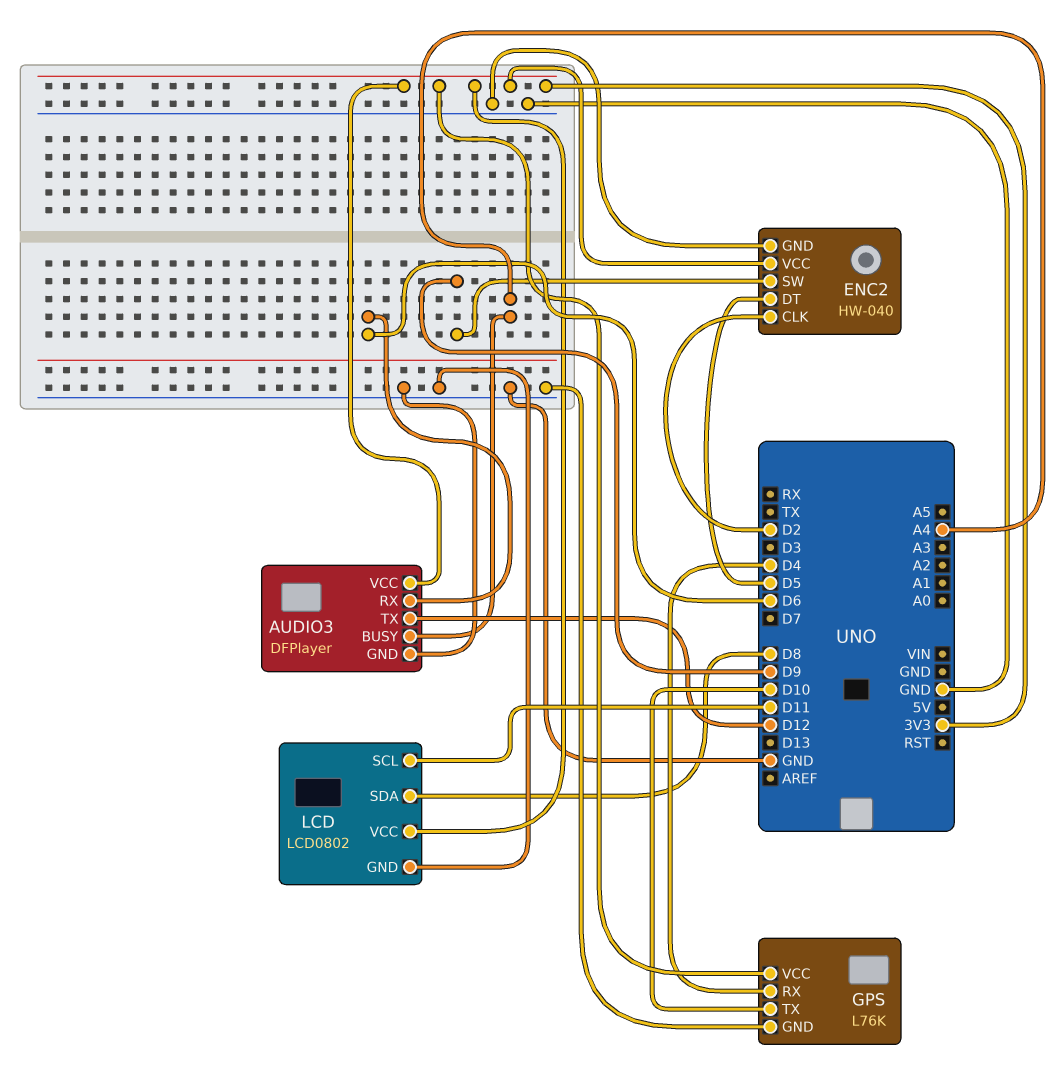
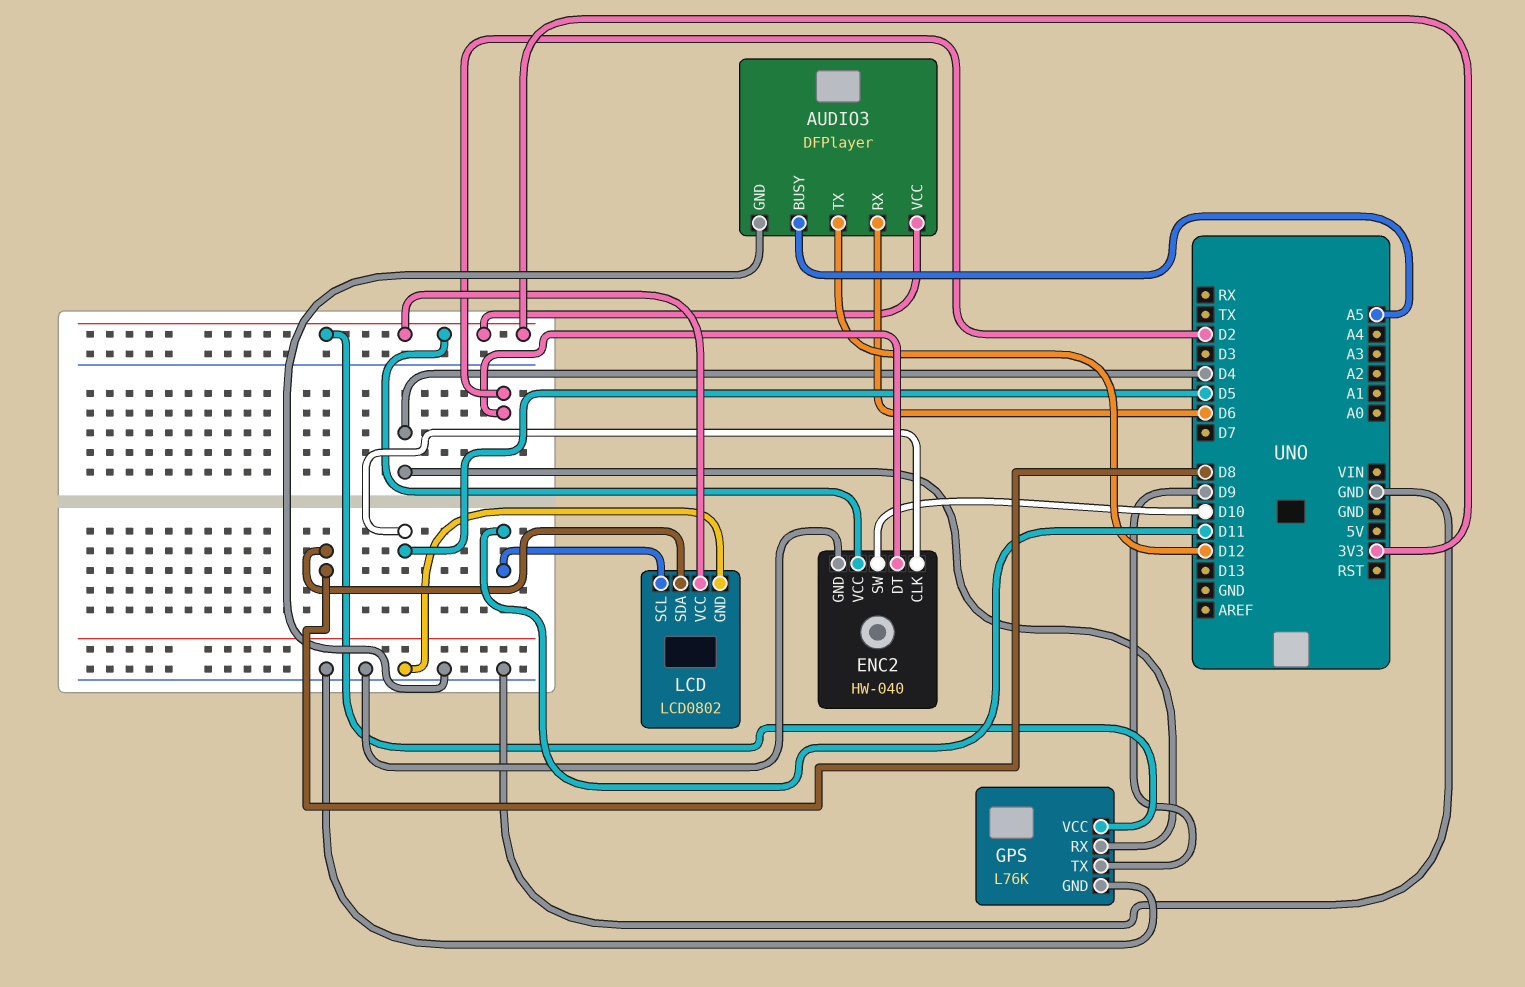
AUDIO3 pin BUSY: A4 -> A5
ENC2 pin CLK: D2 -> D5
ENC2 pin DT: D5 -> D2
ENC2 pin SW: D9 -> D10
GPS pin TX: D10 -> D9

